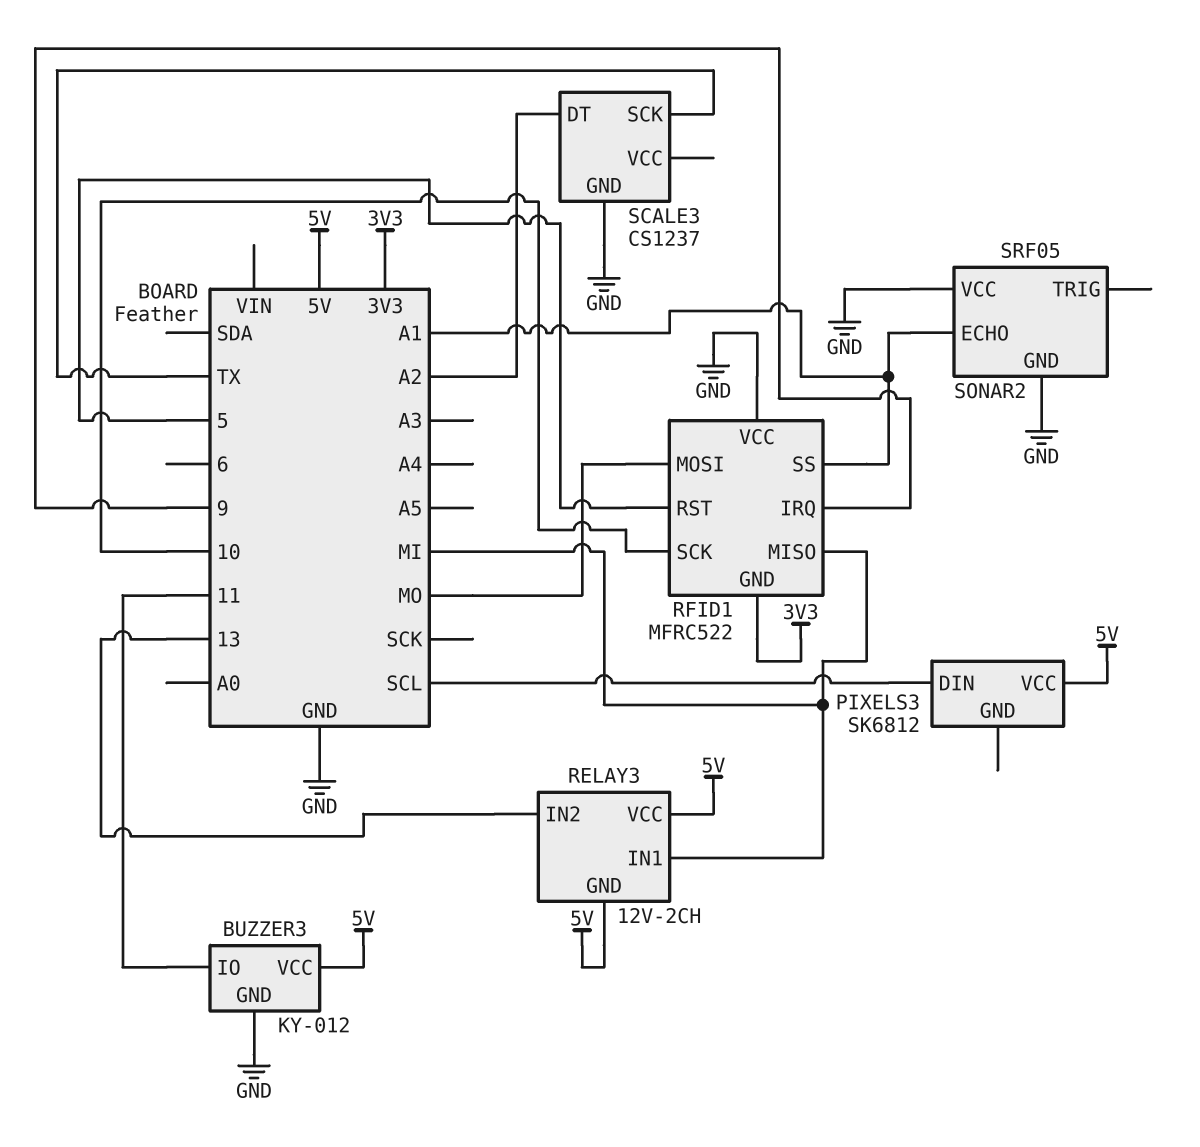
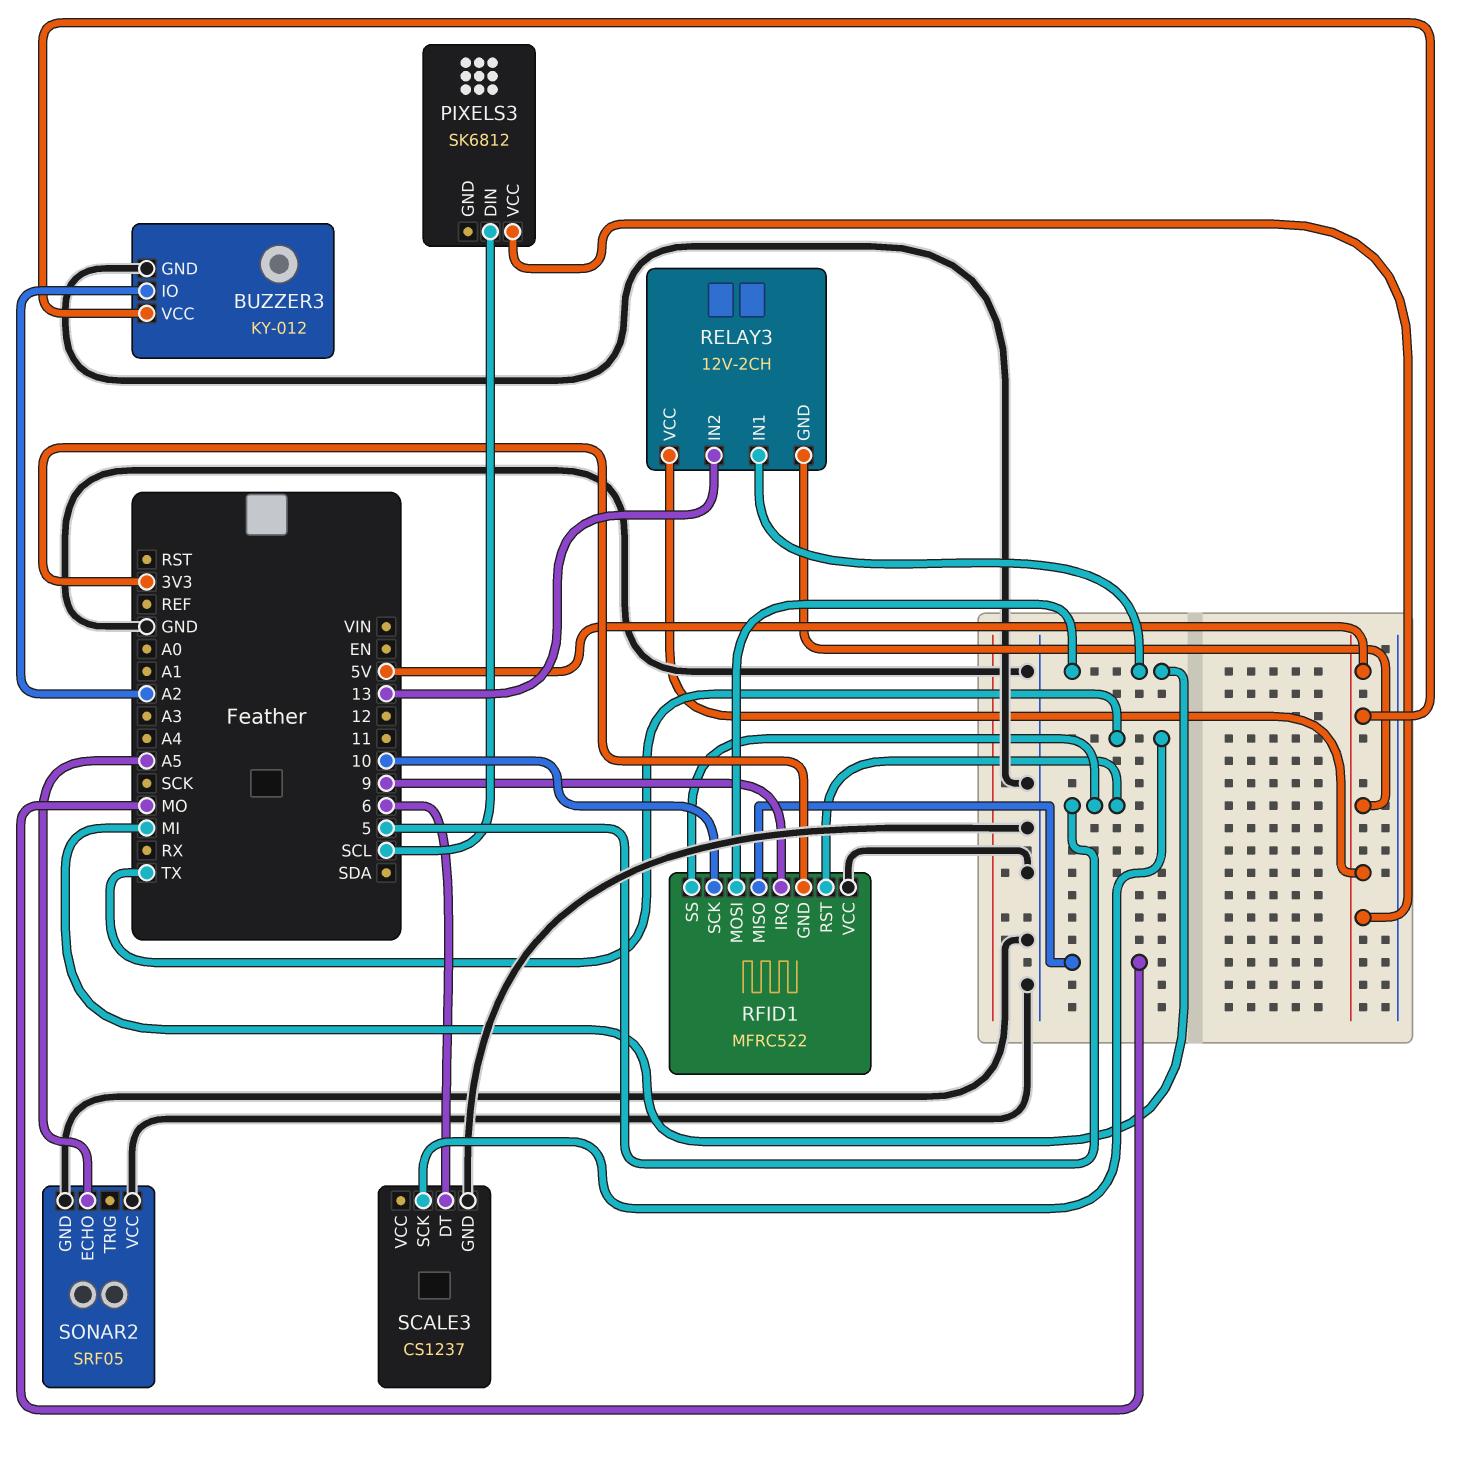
BUZZER3 pin IO: 11 -> A2
RFID1 pin MISO: MI -> MO
RFID1 pin MOSI: MO -> MI
RFID1 pin SS: A1 -> 5
SCALE3 pin DT: A2 -> 6
SONAR2 pin ECHO: A1 -> A5

